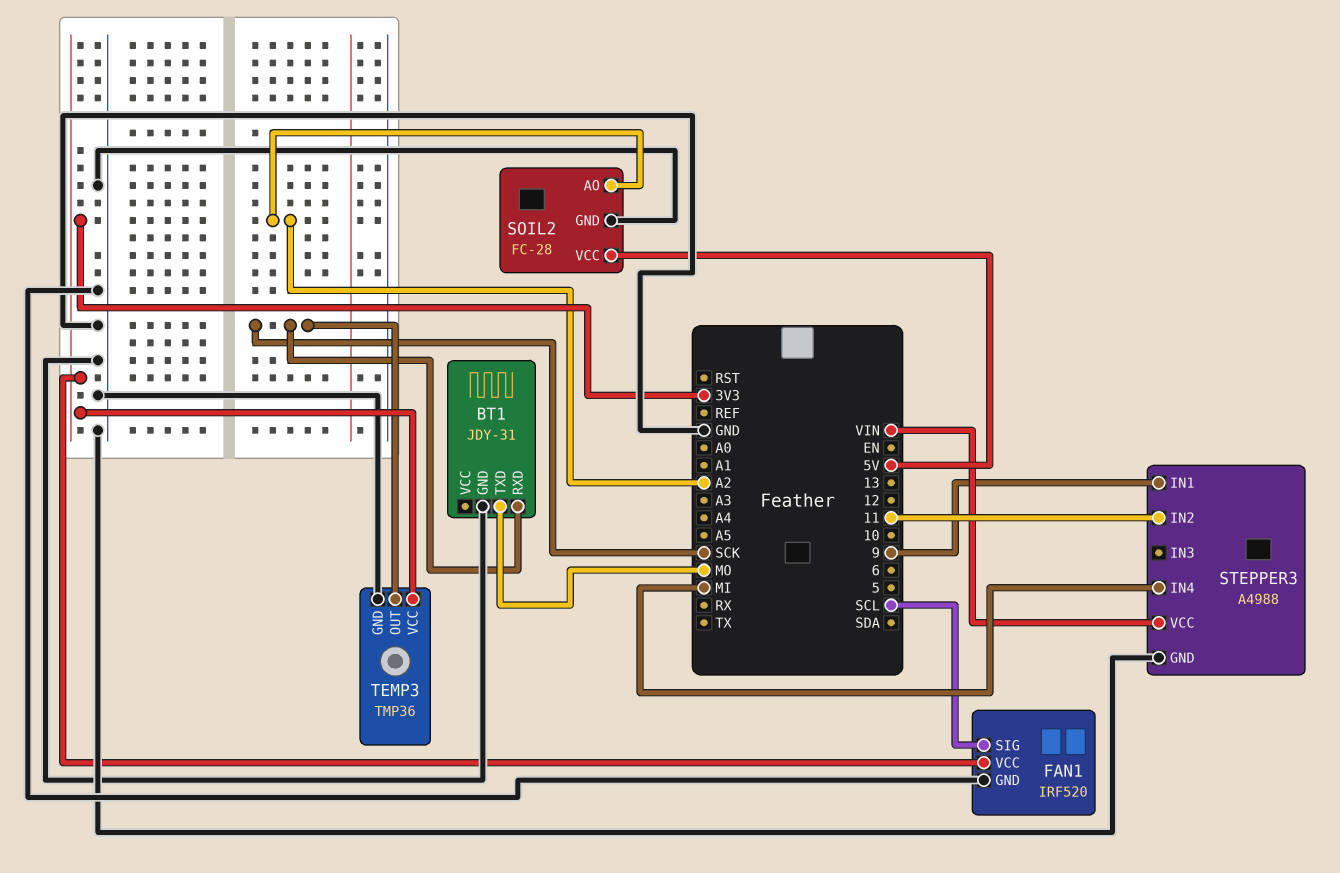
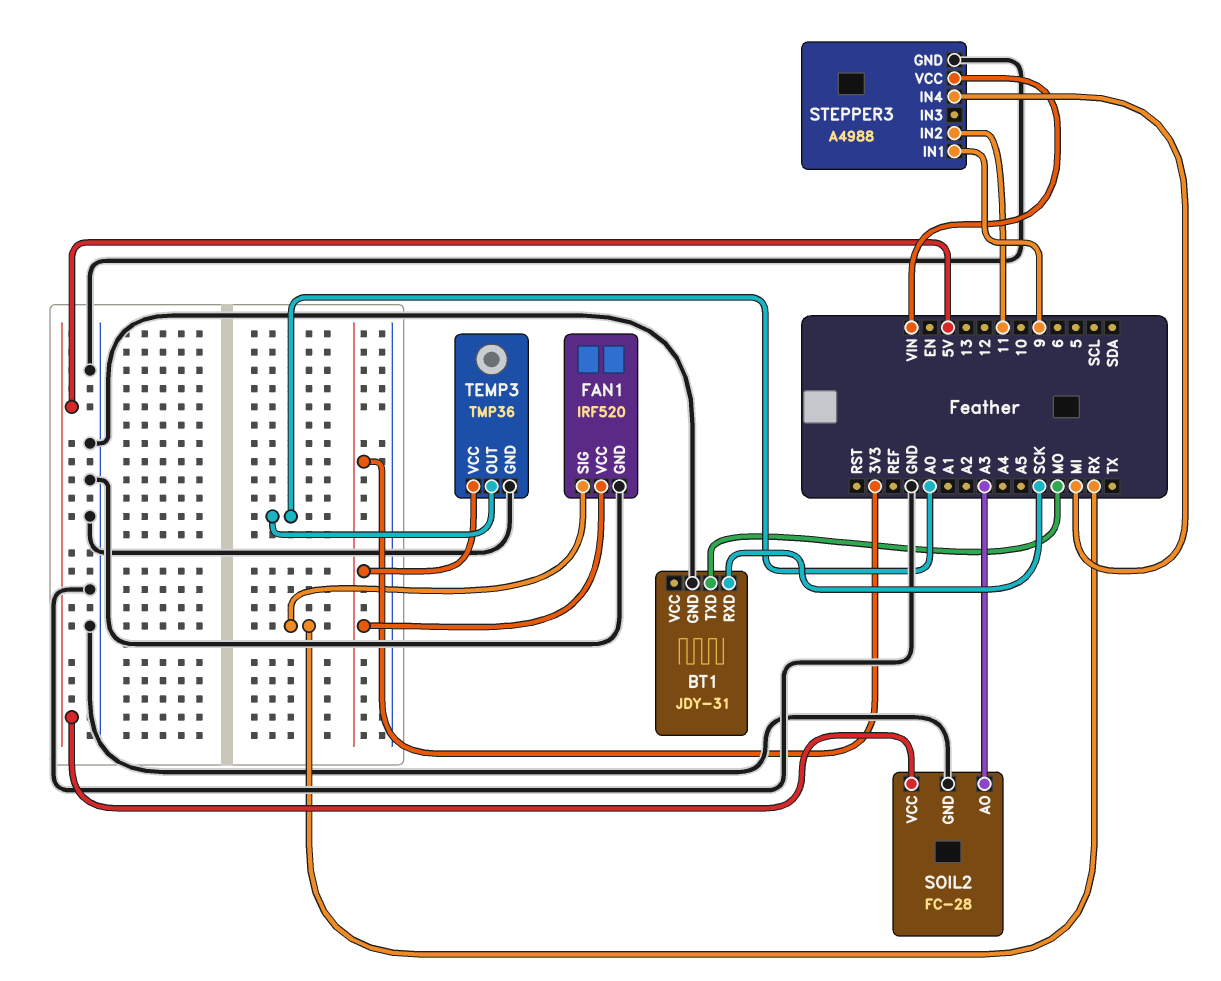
FAN1 pin SIG: SCL -> RX
SOIL2 pin AO: A2 -> A3
TEMP3 pin OUT: SCK -> A0

